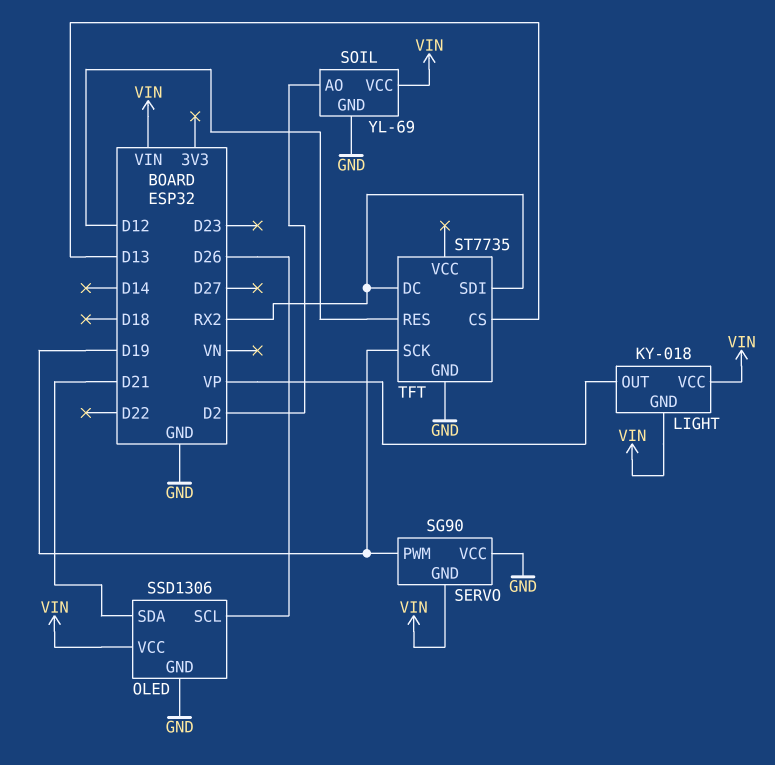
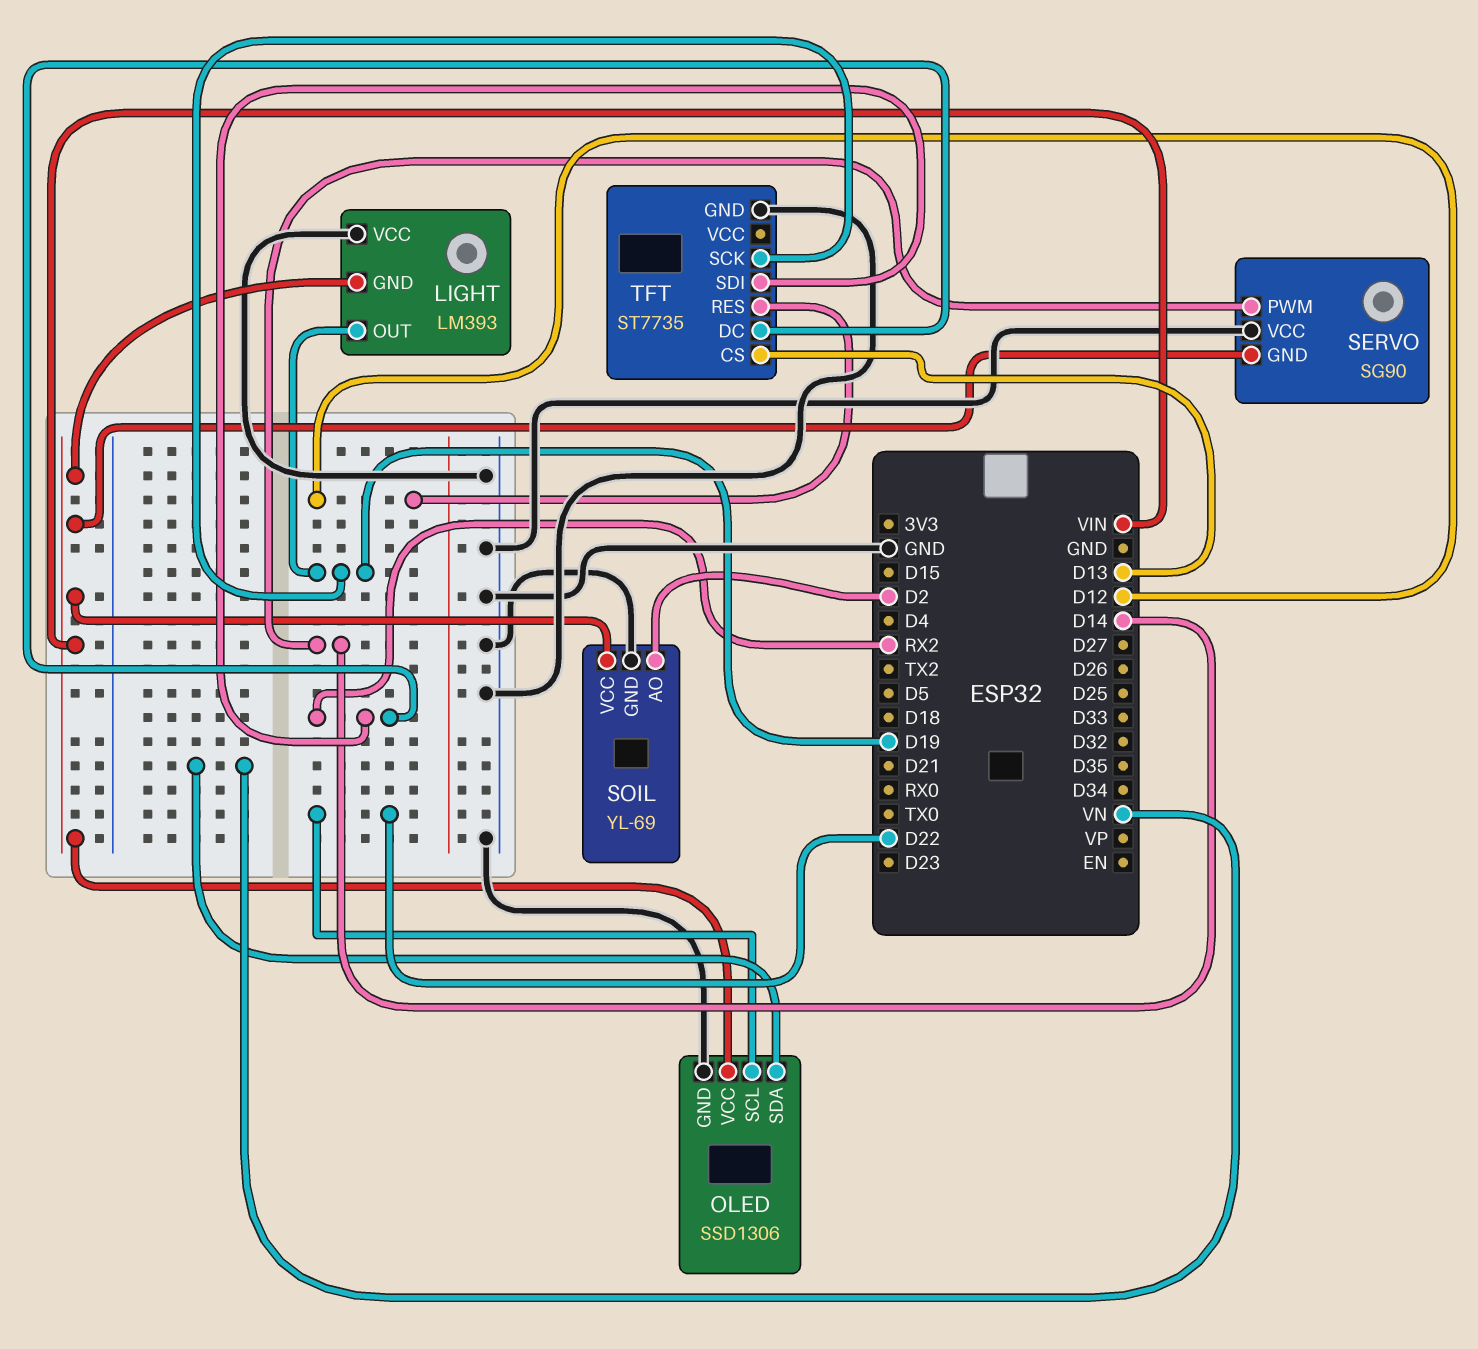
LIGHT: KY-018 -> LM393
LIGHT pin OUT: VP -> D19
LIGHT pin VCC: VIN -> GND
OLED pin SCL: D26 -> D22
OLED pin SDA: D21 -> VN
SERVO pin PWM: D19 -> D14

